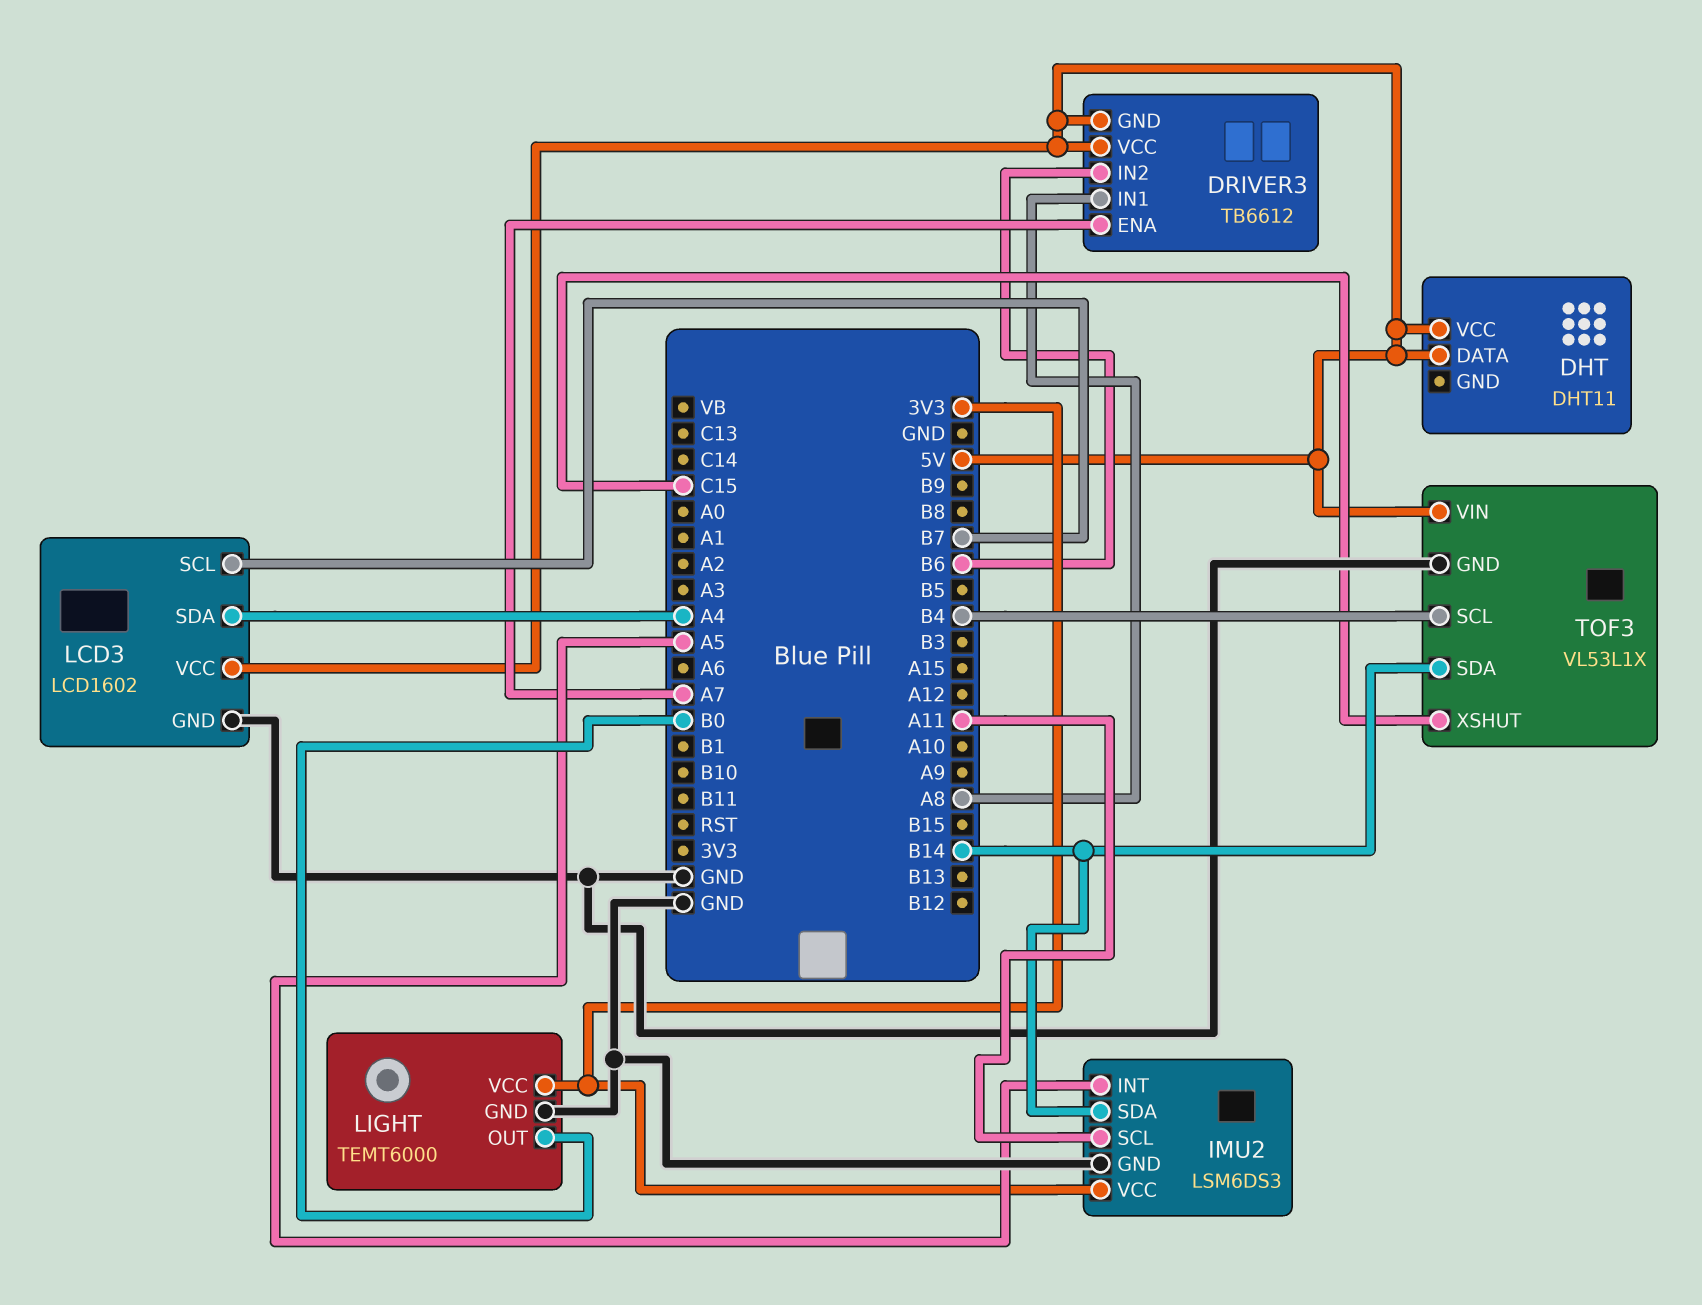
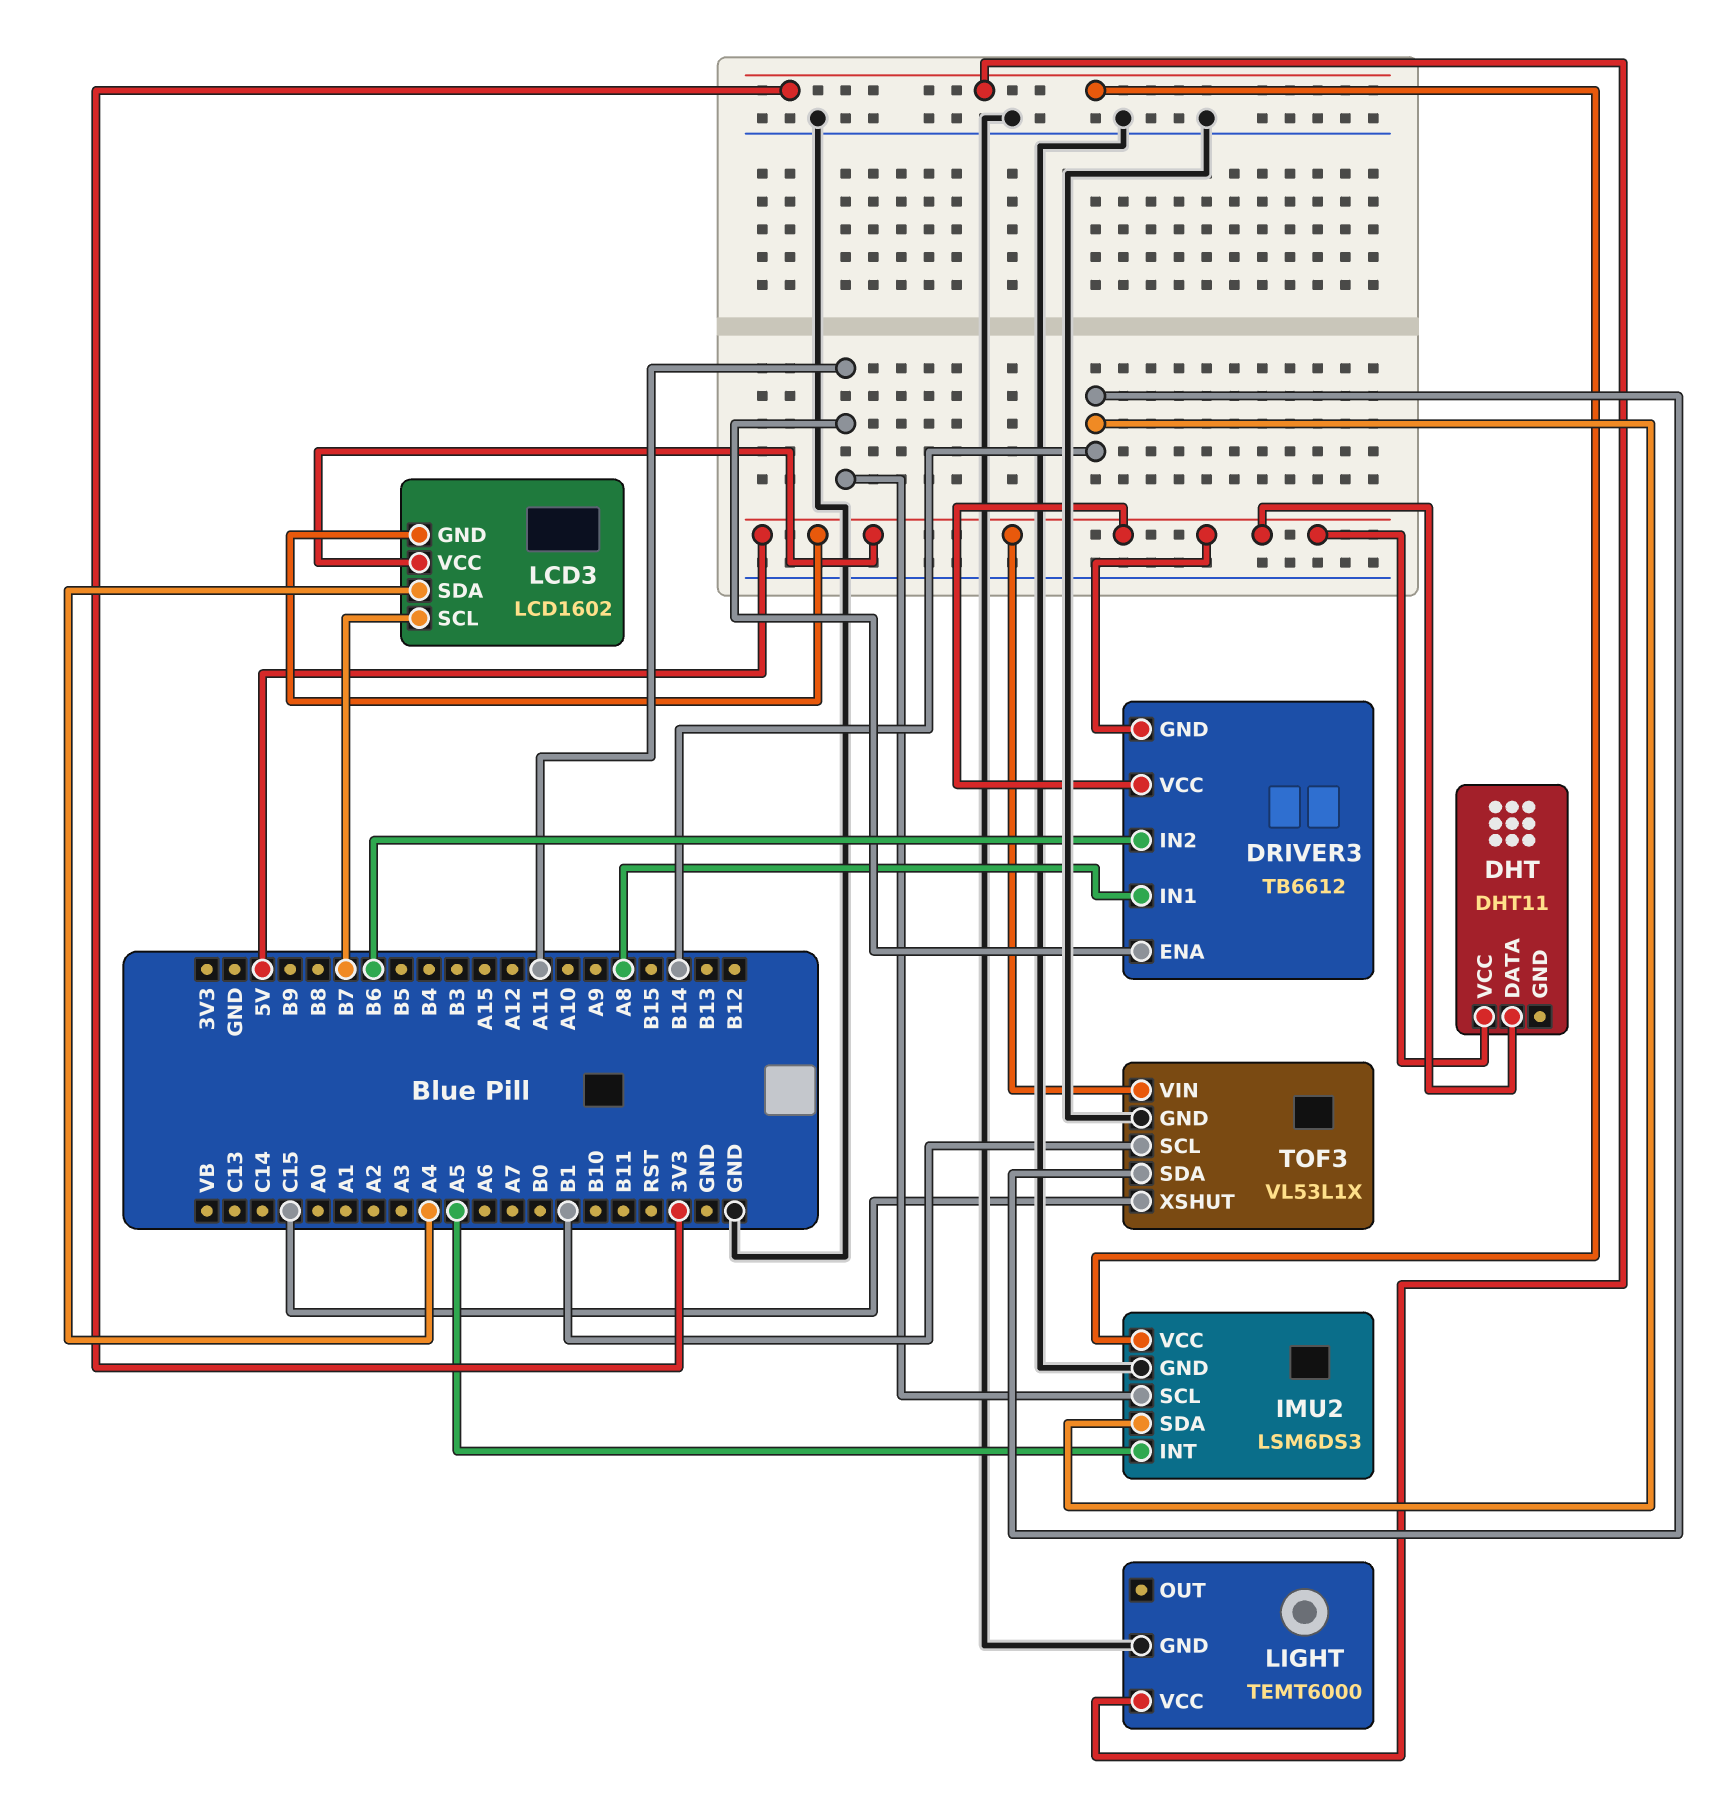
DRIVER3 pin ENA: A7 -> A11
LCD3 pin GND: GND -> 5V
LIGHT pin OUT: B0 -> none
TOF3 pin SCL: B4 -> B1

